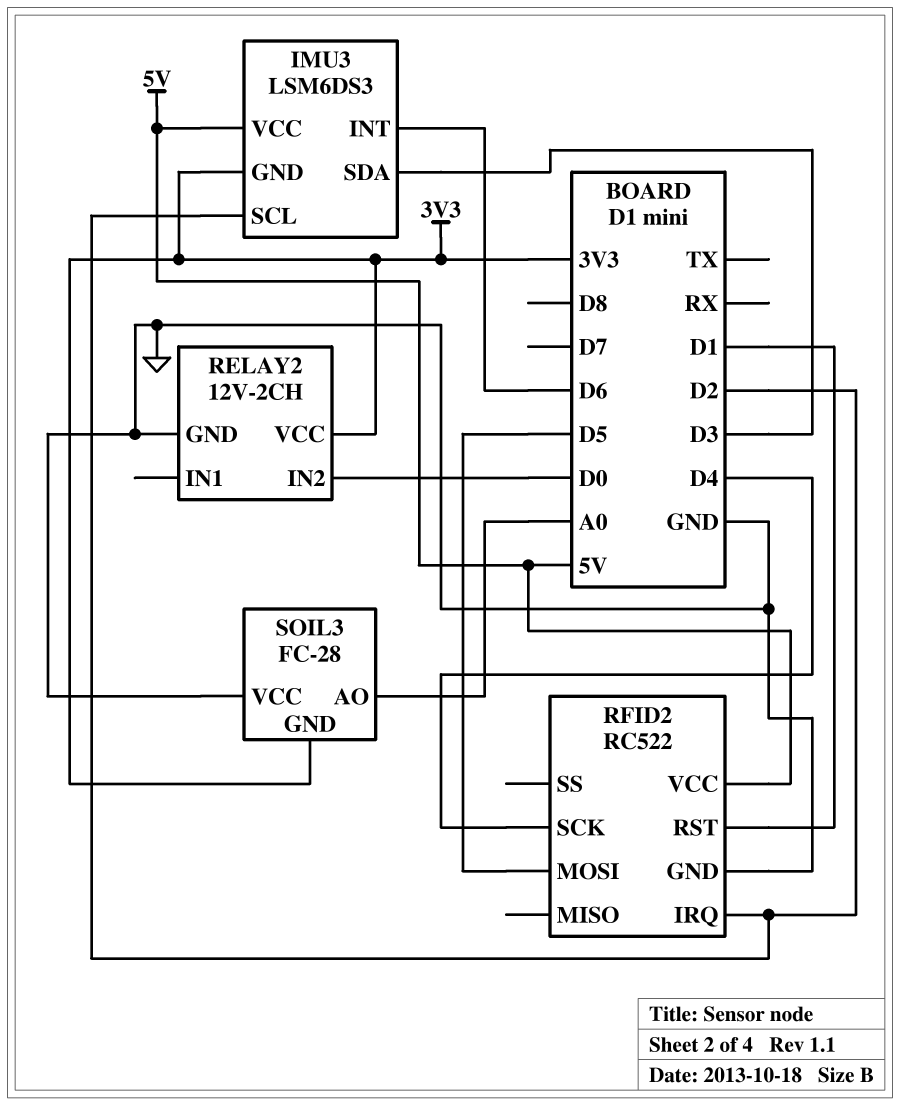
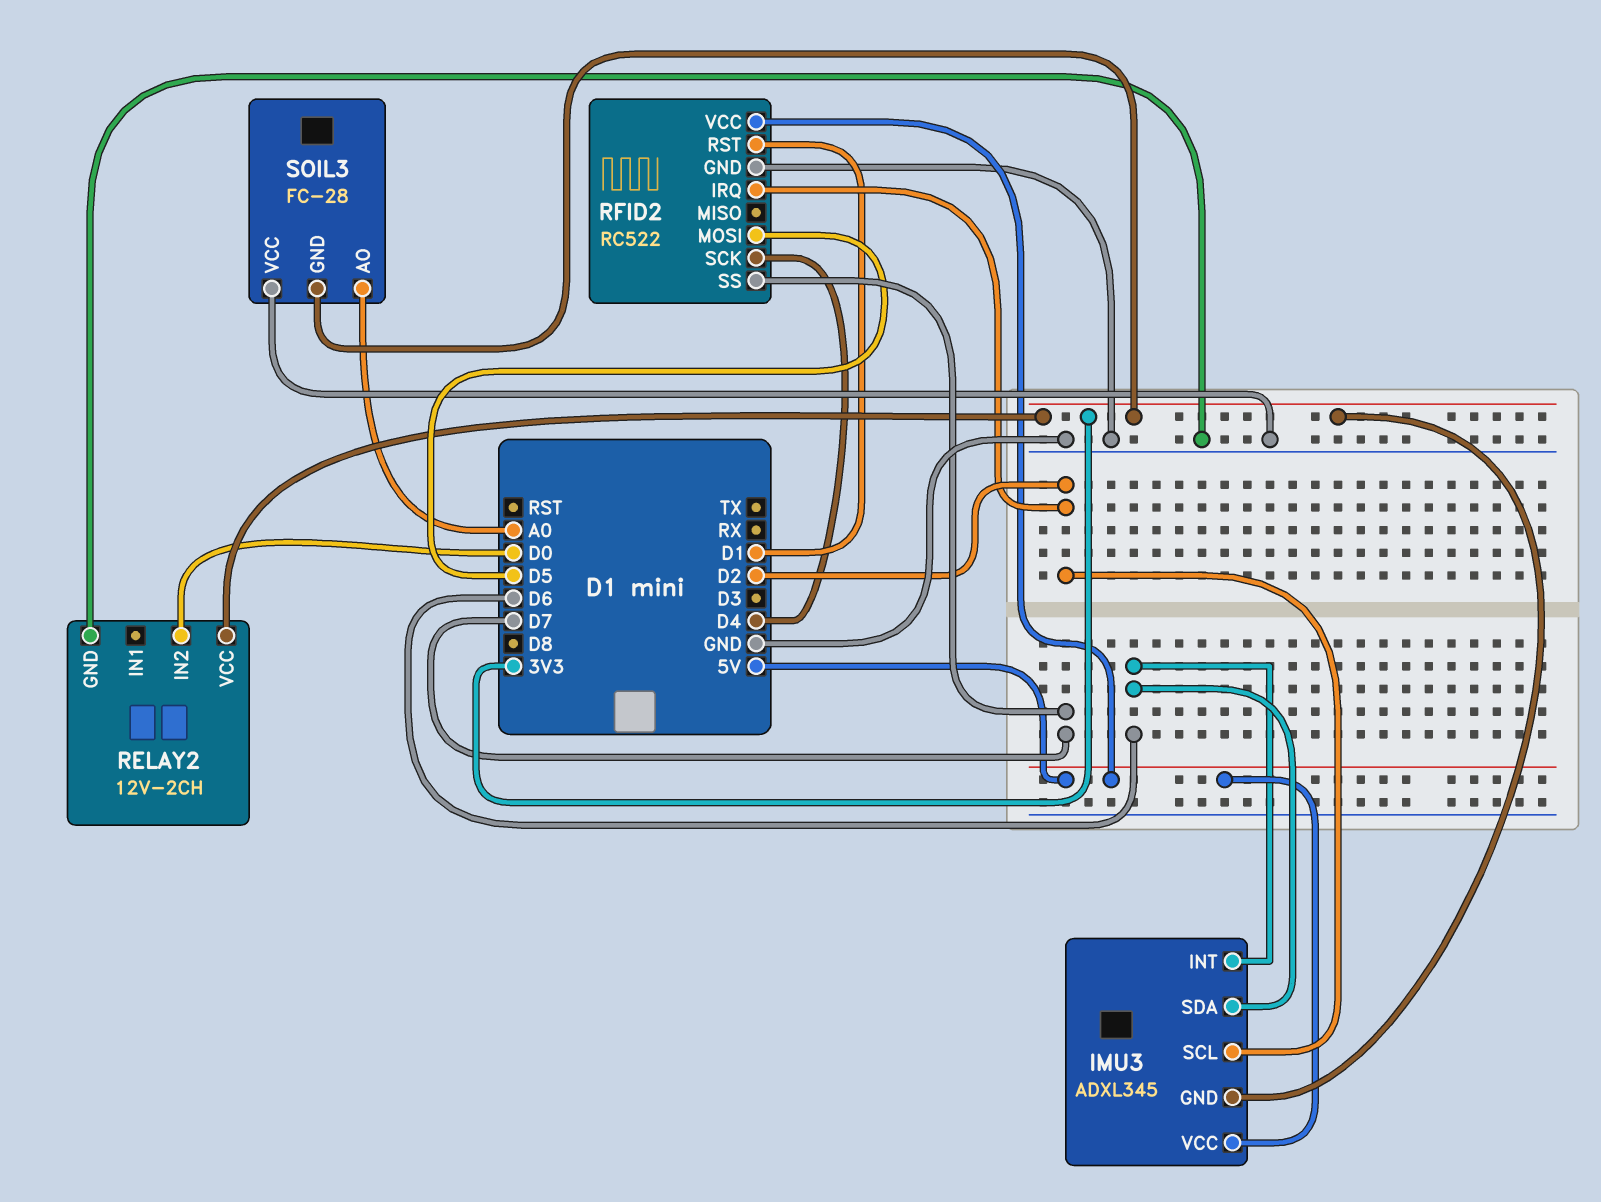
IMU3: LSM6DS3 -> ADXL345
IMU3 pin SDA: D3 -> D6
RFID2 pin SS: none -> D7

